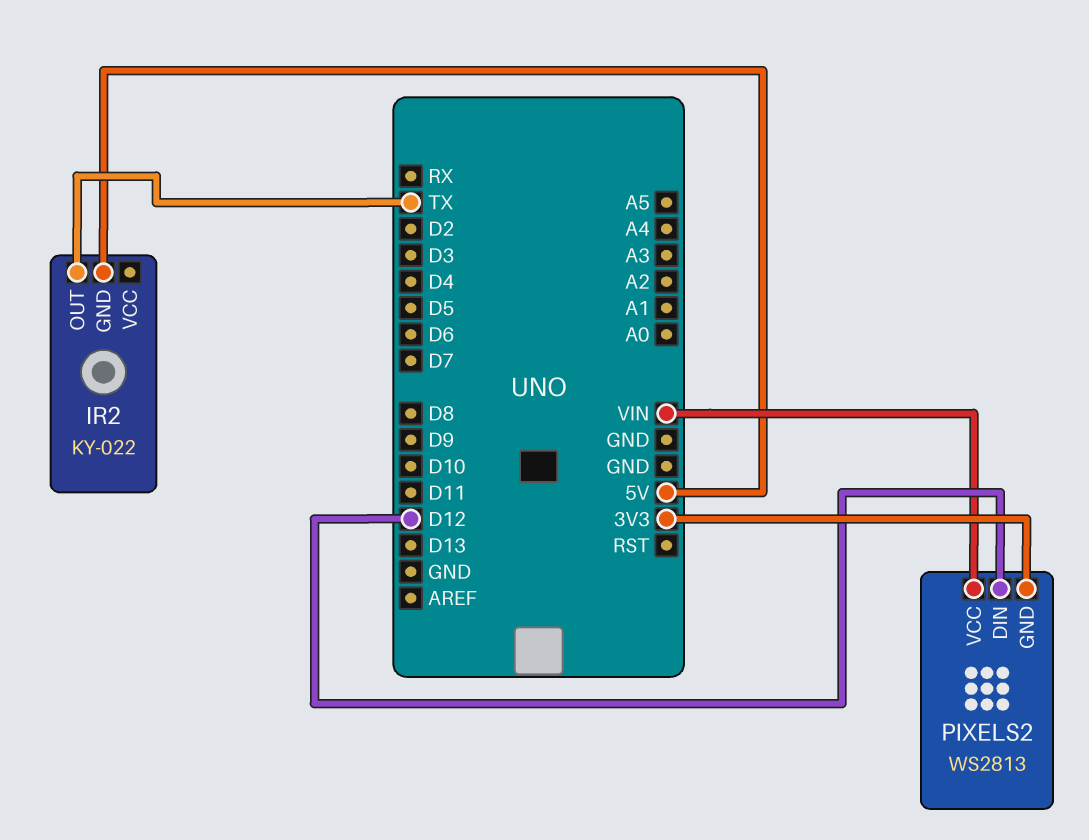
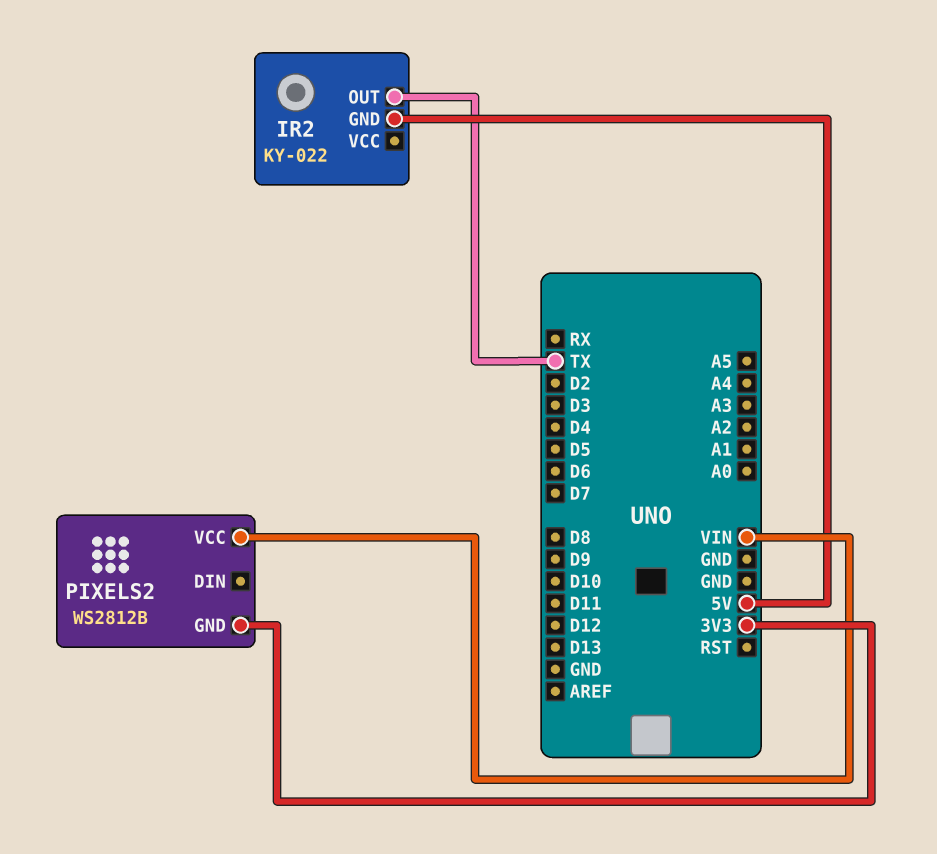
PIXELS2: WS2813 -> WS2812B
PIXELS2 pin DIN: D12 -> none

